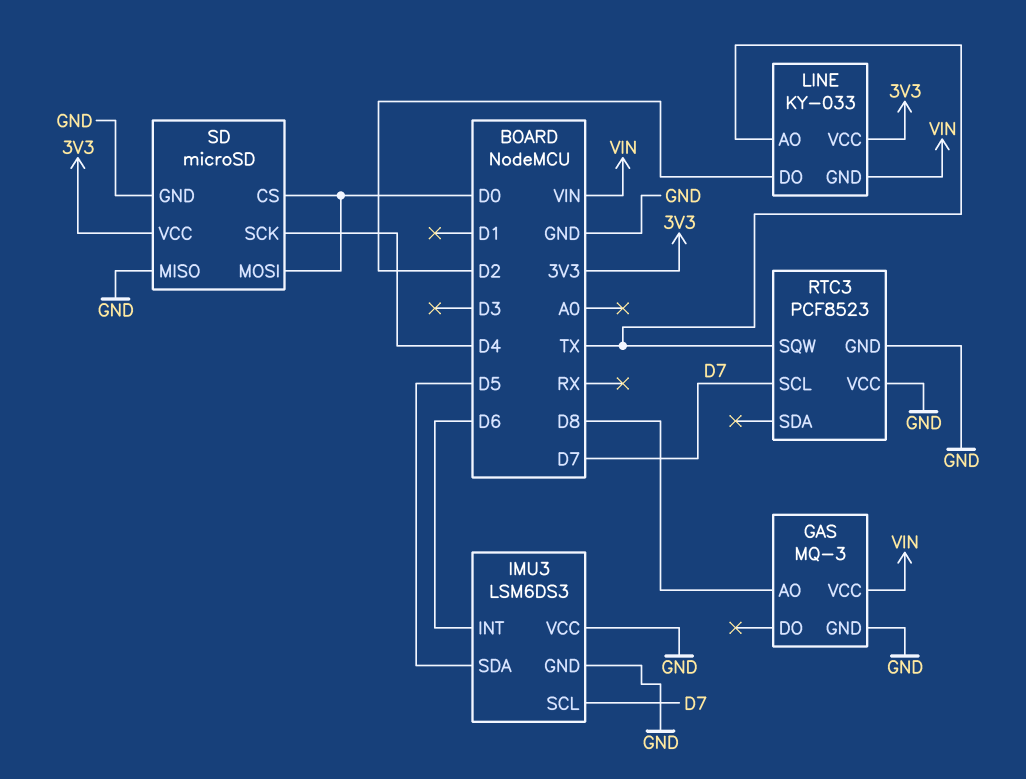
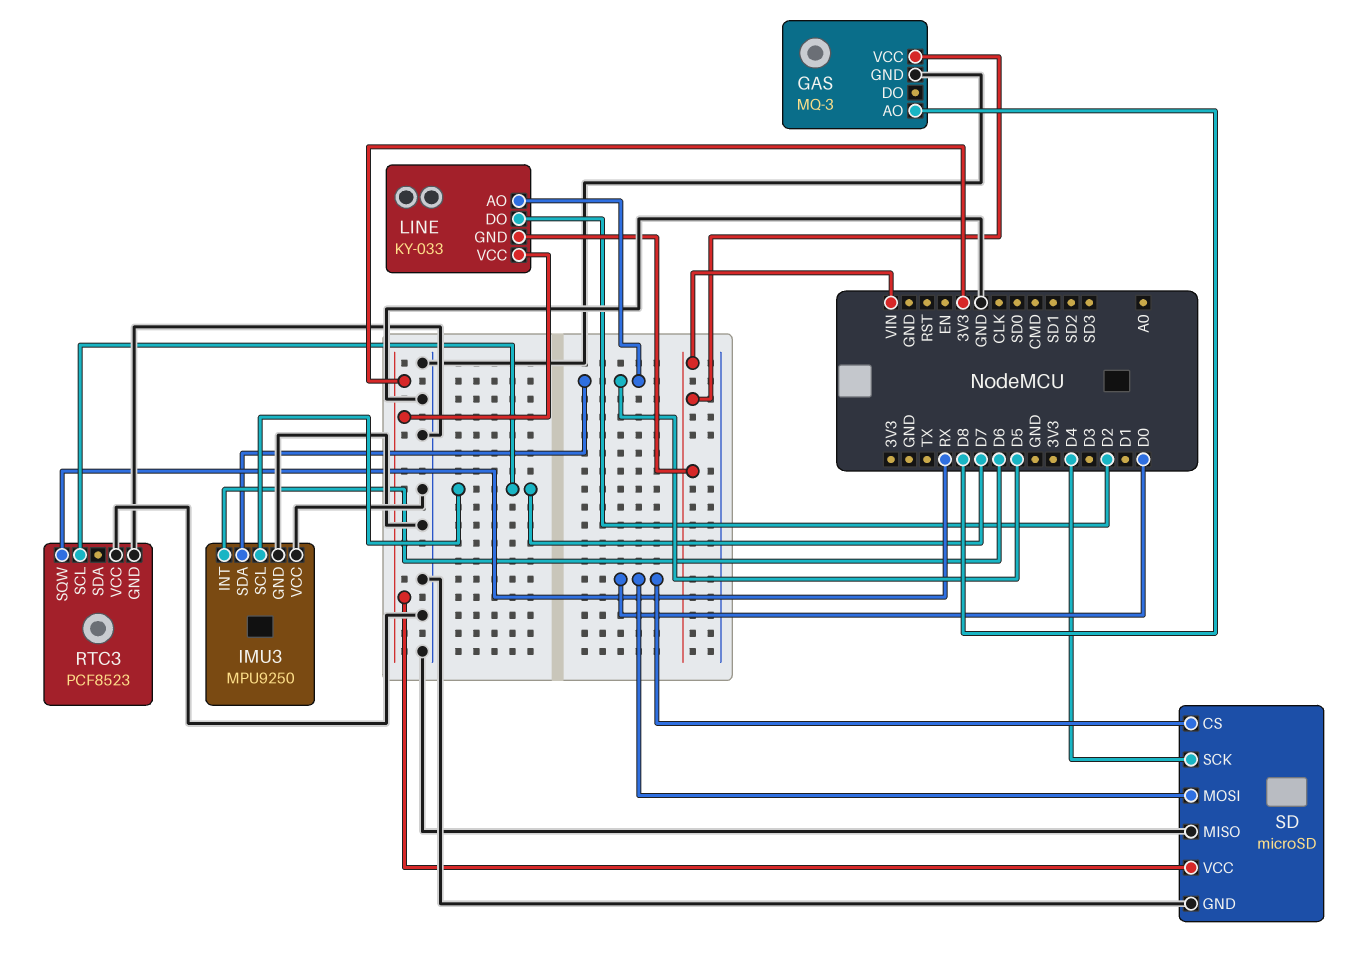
IMU3: LSM6DS3 -> MPU9250
LINE pin AO: TX -> D5
RTC3 pin SQW: TX -> RX

